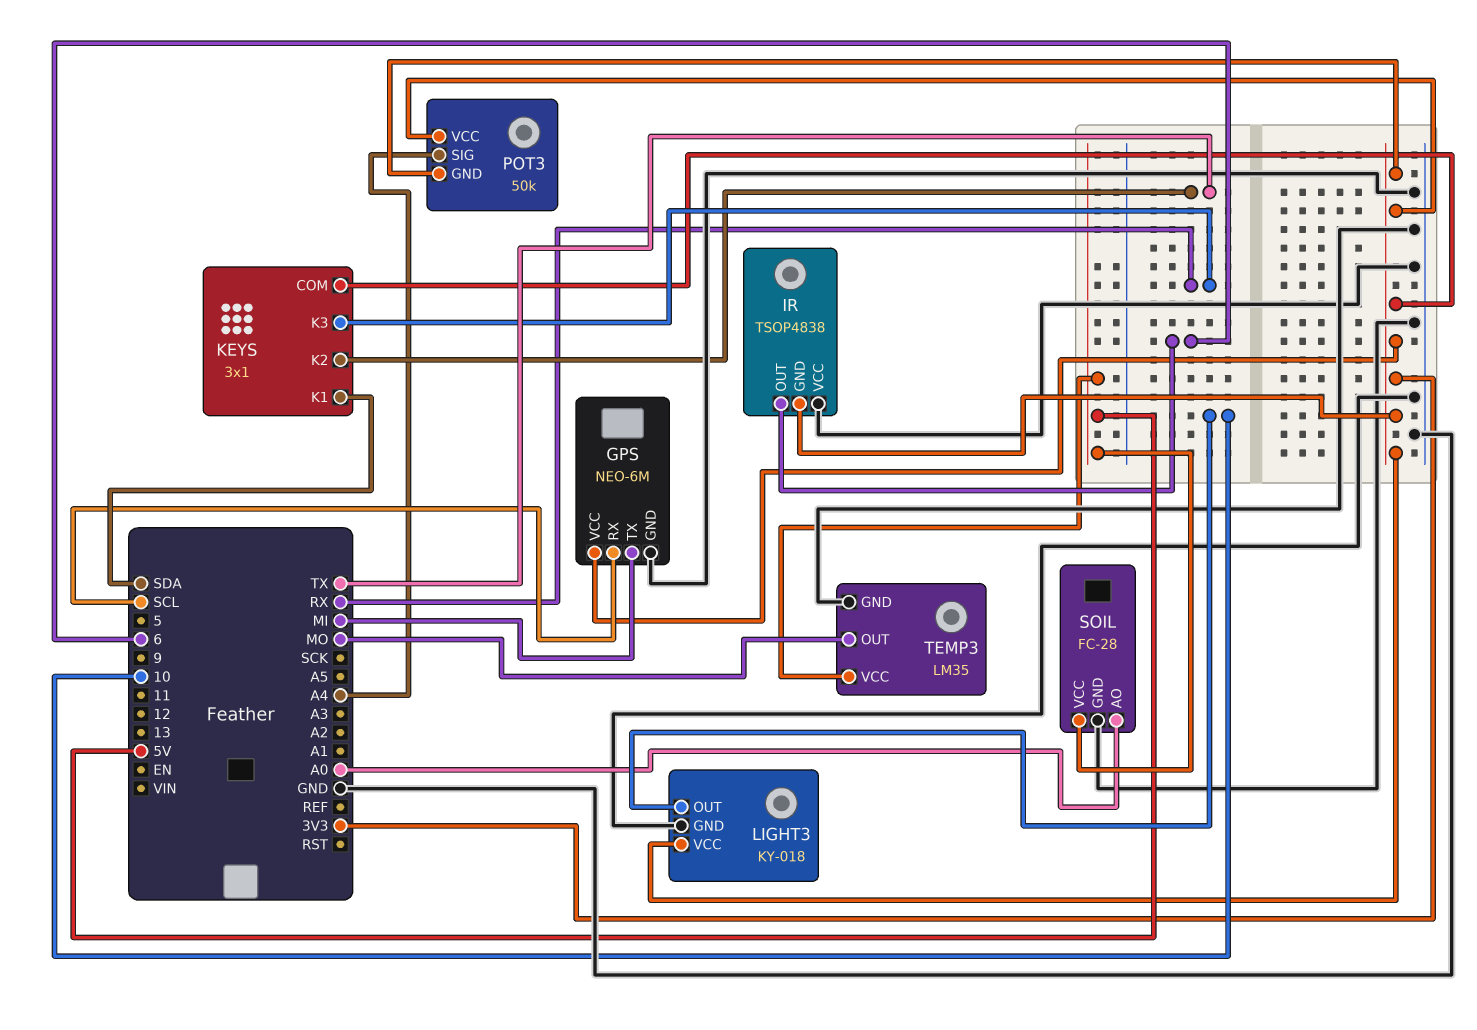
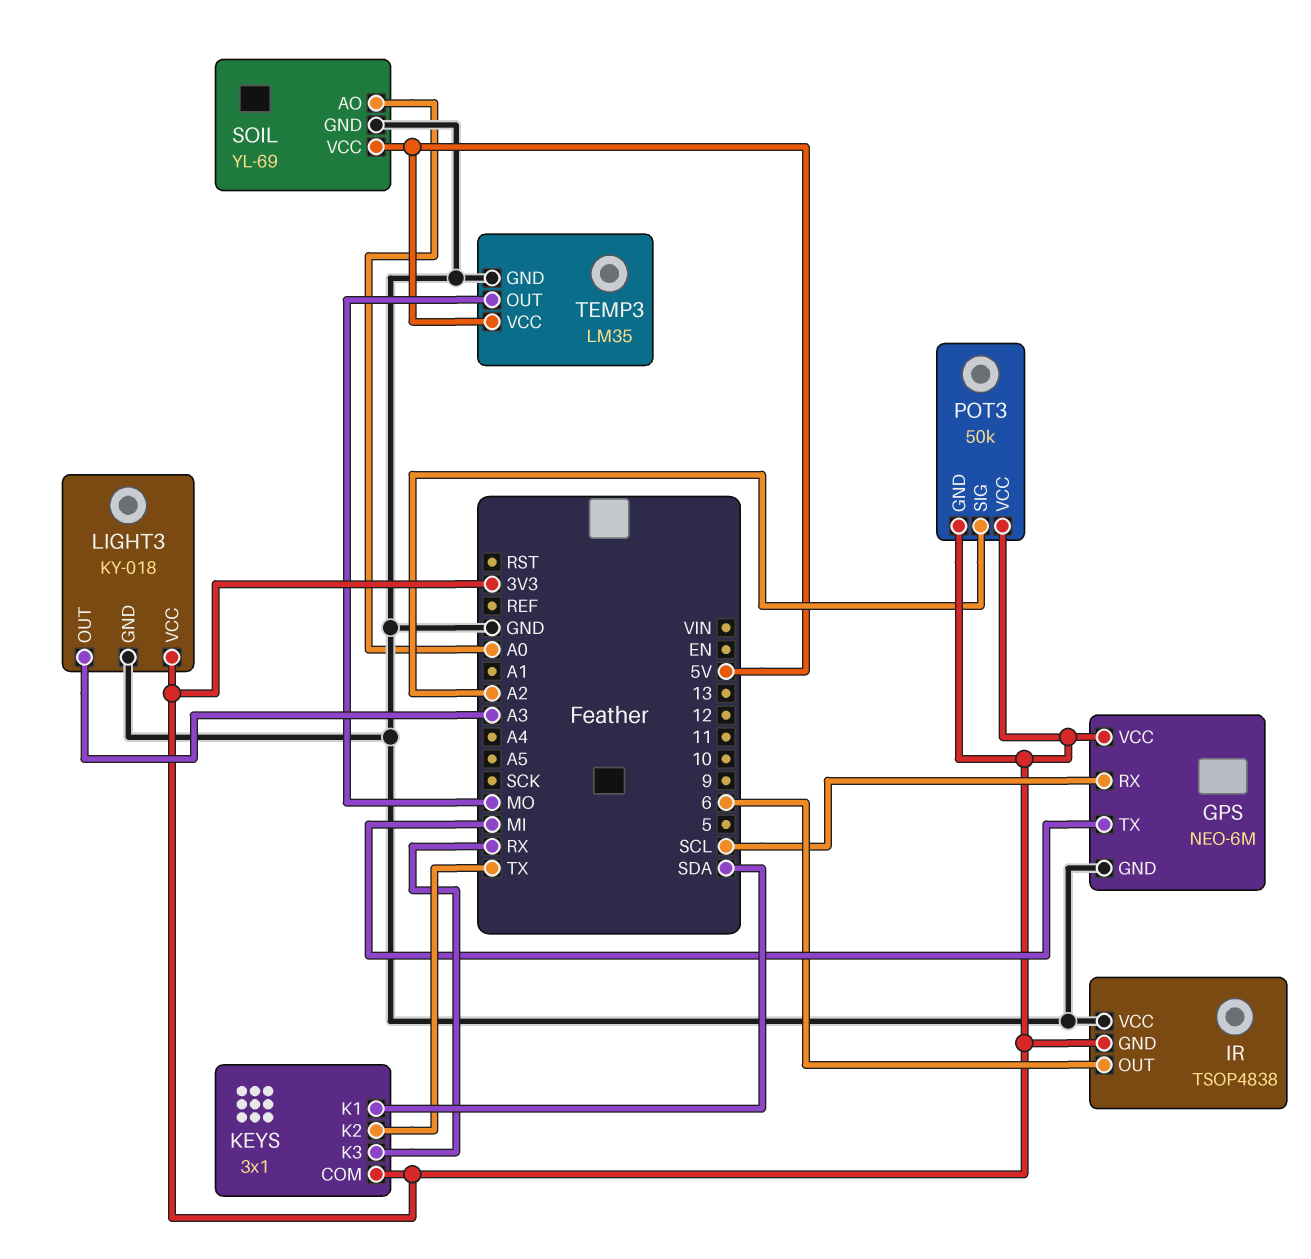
LIGHT3 pin OUT: 10 -> A3
POT3 pin SIG: A4 -> A2
SOIL: FC-28 -> YL-69

